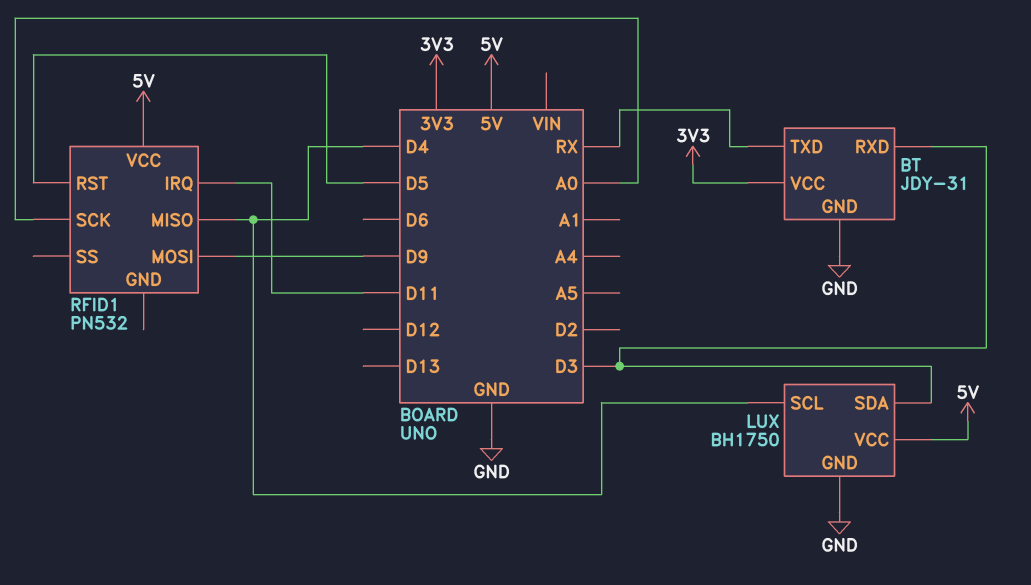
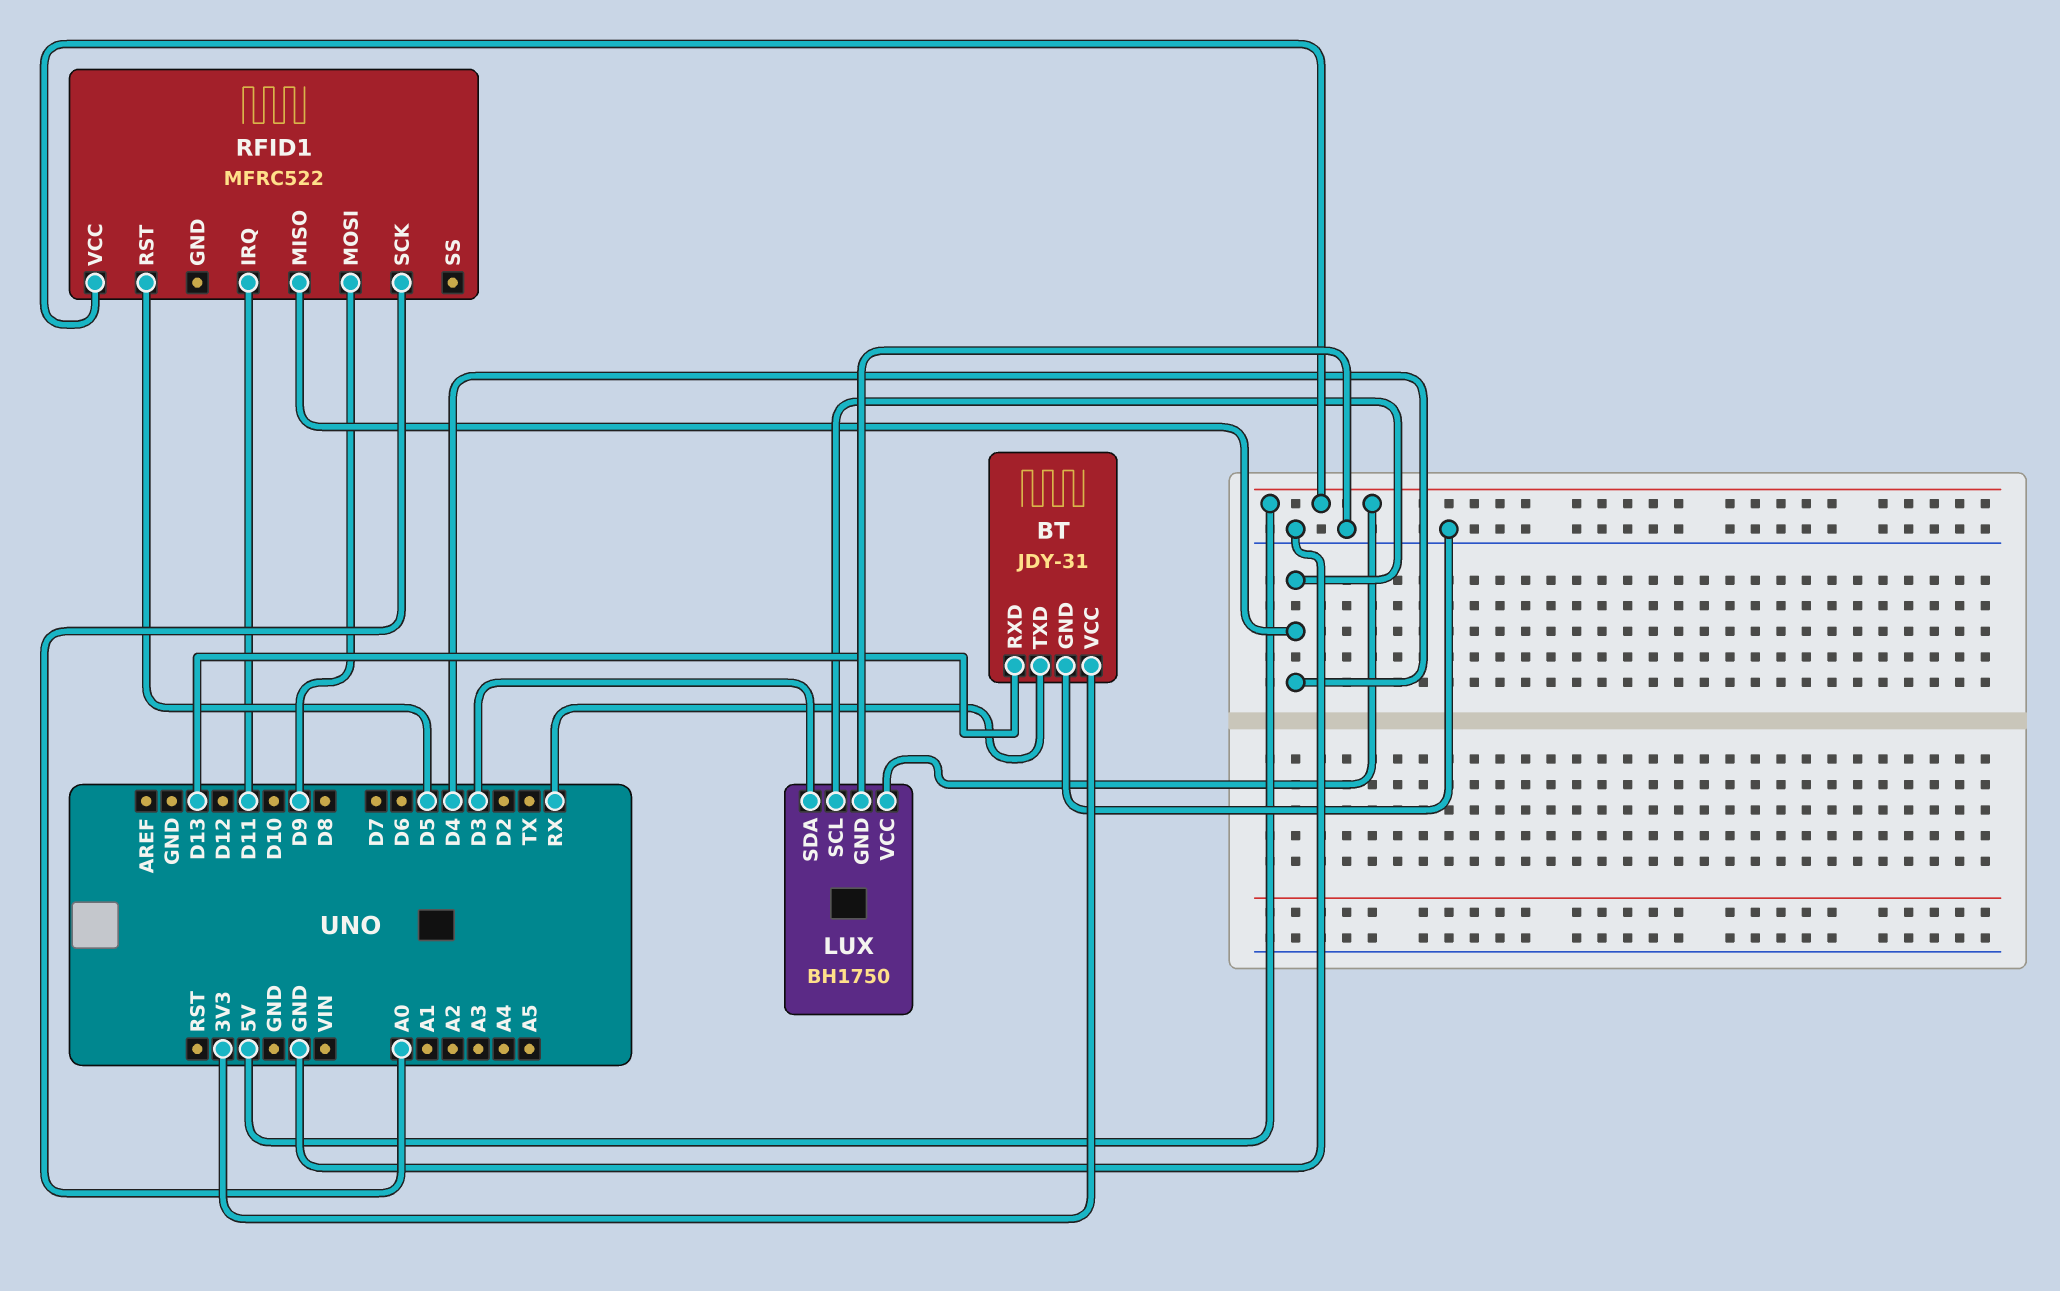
BT pin RXD: D3 -> D13
RFID1: PN532 -> MFRC522

